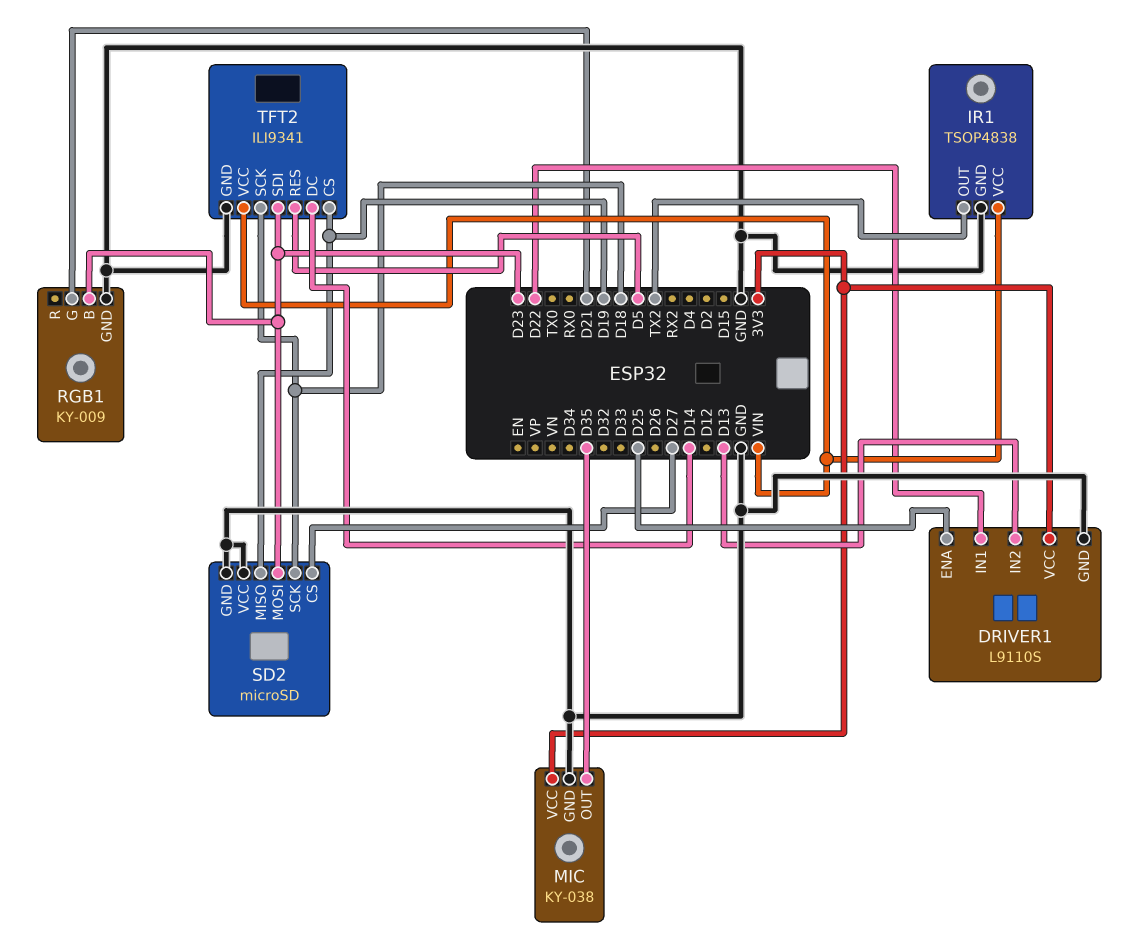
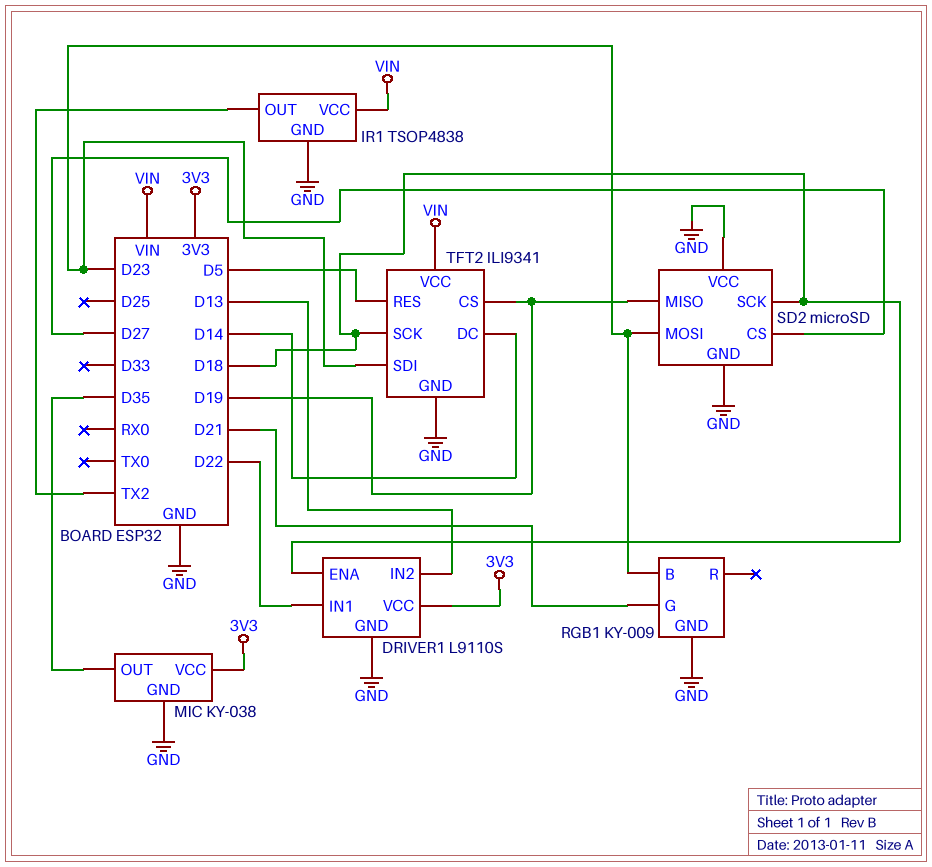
DRIVER1 pin ENA: D25 -> D18

